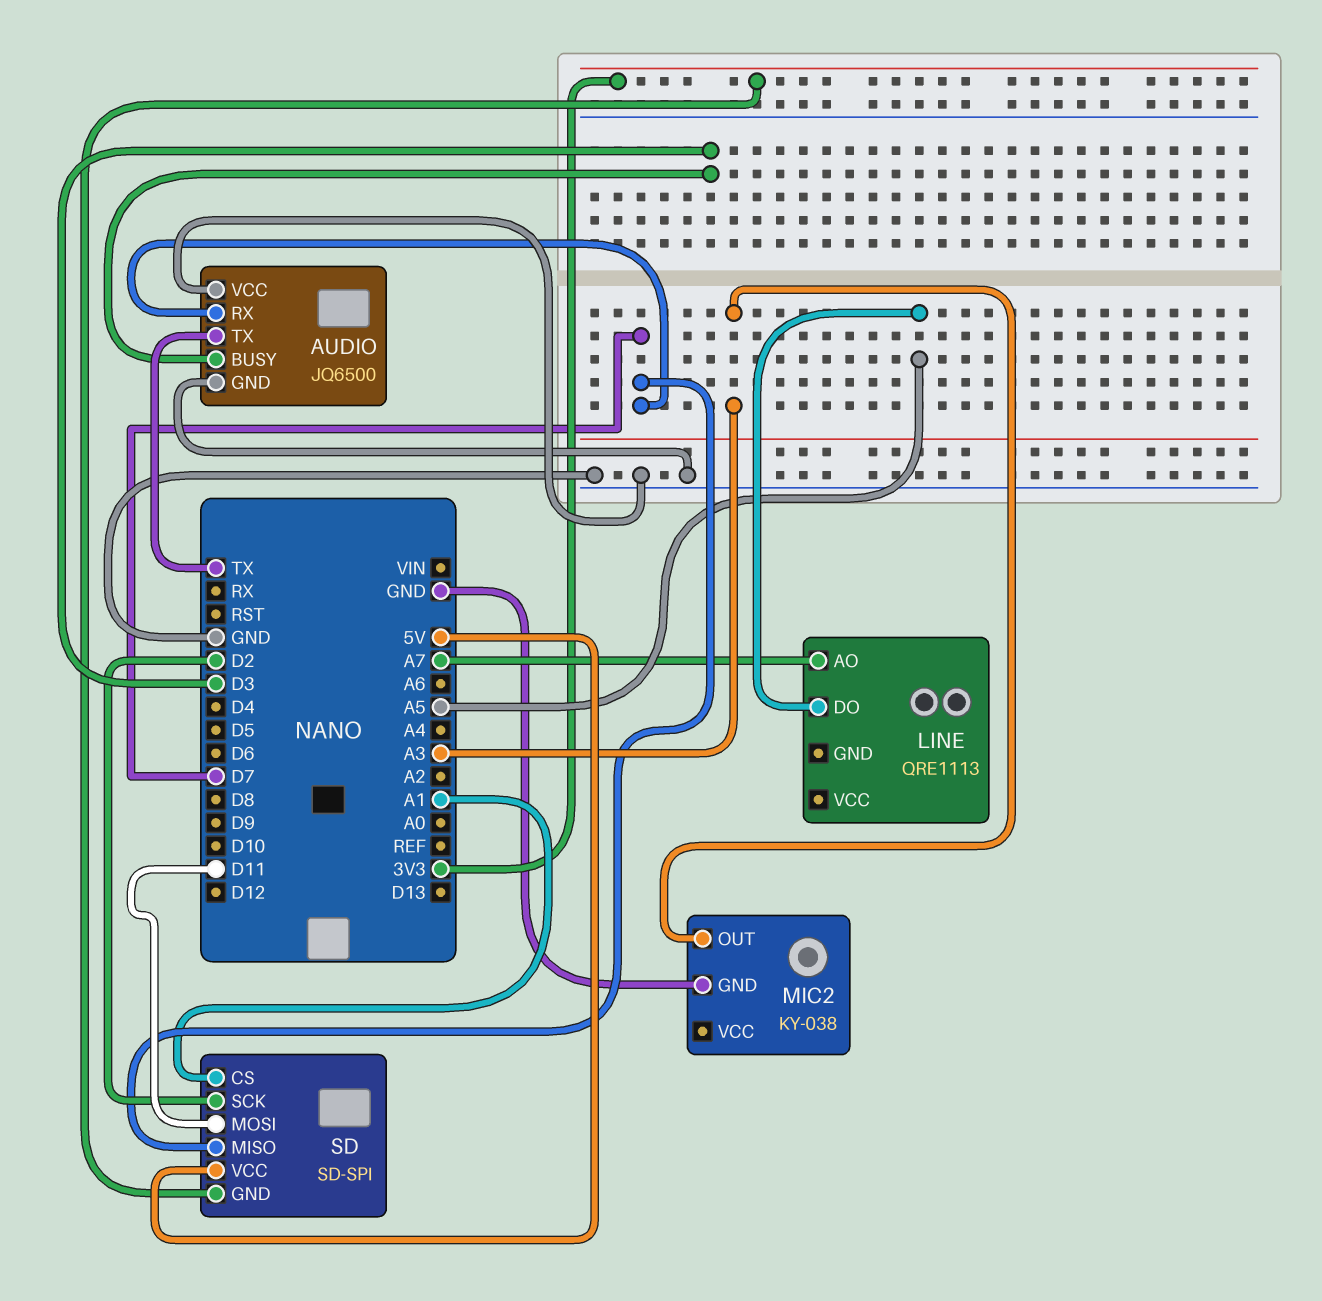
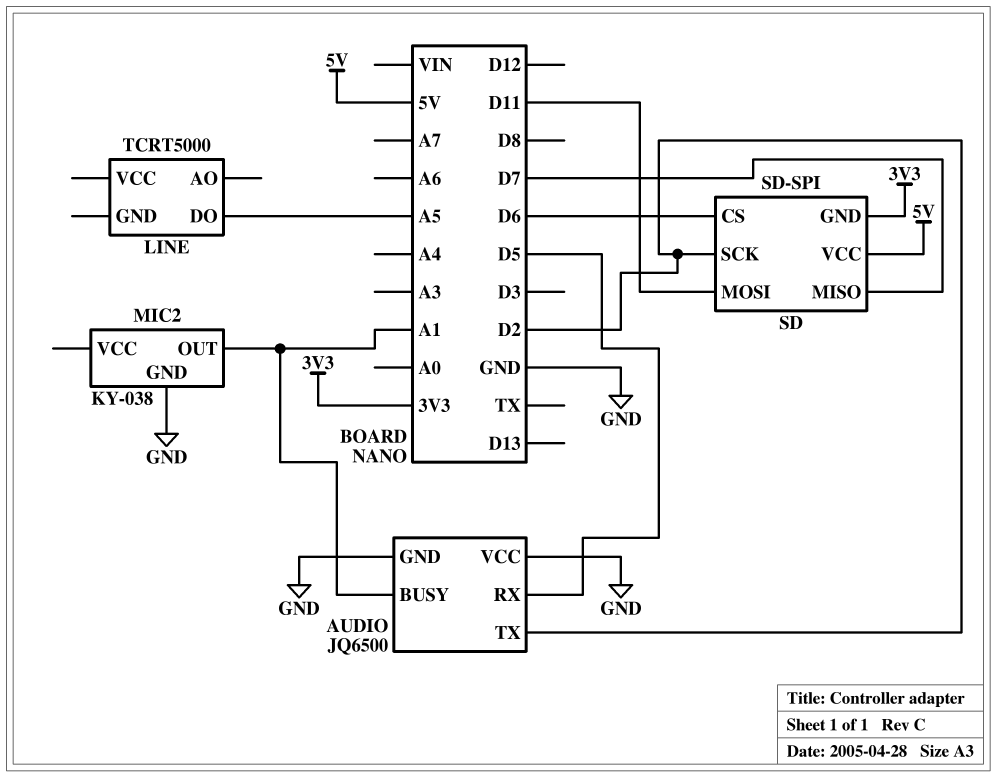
AUDIO pin BUSY: D3 -> A1
AUDIO pin RX: D7 -> D5
AUDIO pin TX: TX -> D2
LINE: QRE1113 -> TCRT5000
LINE pin AO: A7 -> none
MIC2 pin OUT: A3 -> A1
SD pin CS: A1 -> D6

